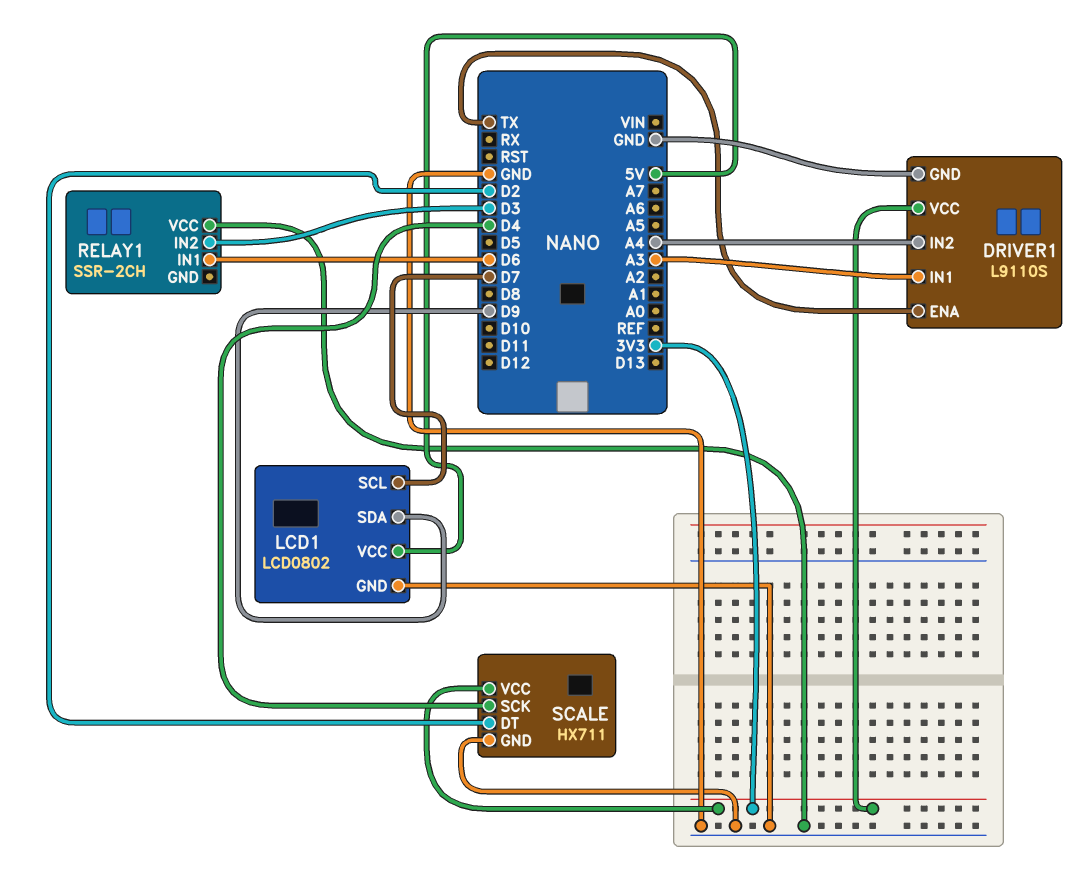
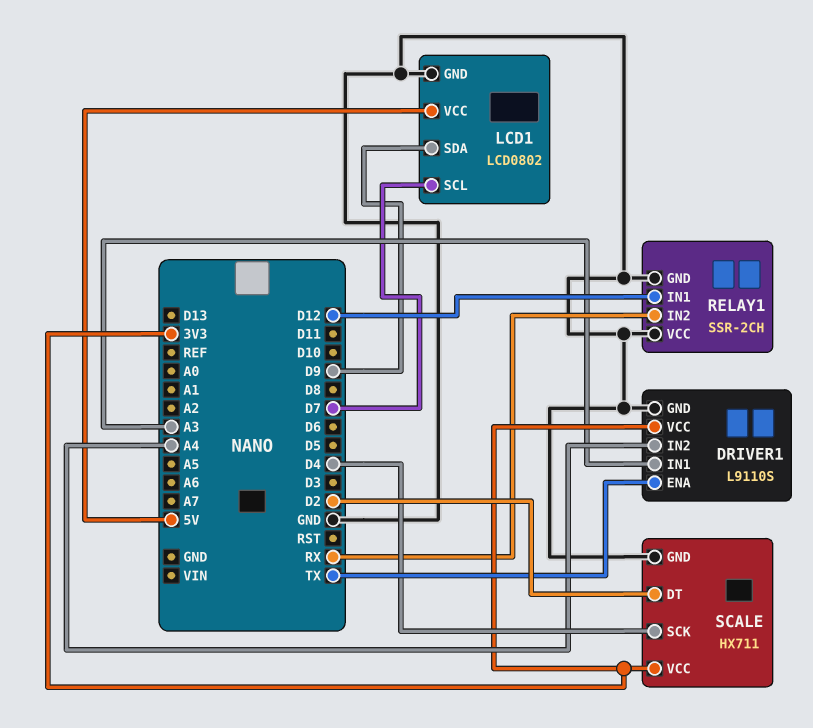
RELAY1 pin GND: none -> GND
RELAY1 pin IN1: D6 -> D12
RELAY1 pin IN2: D3 -> RX

